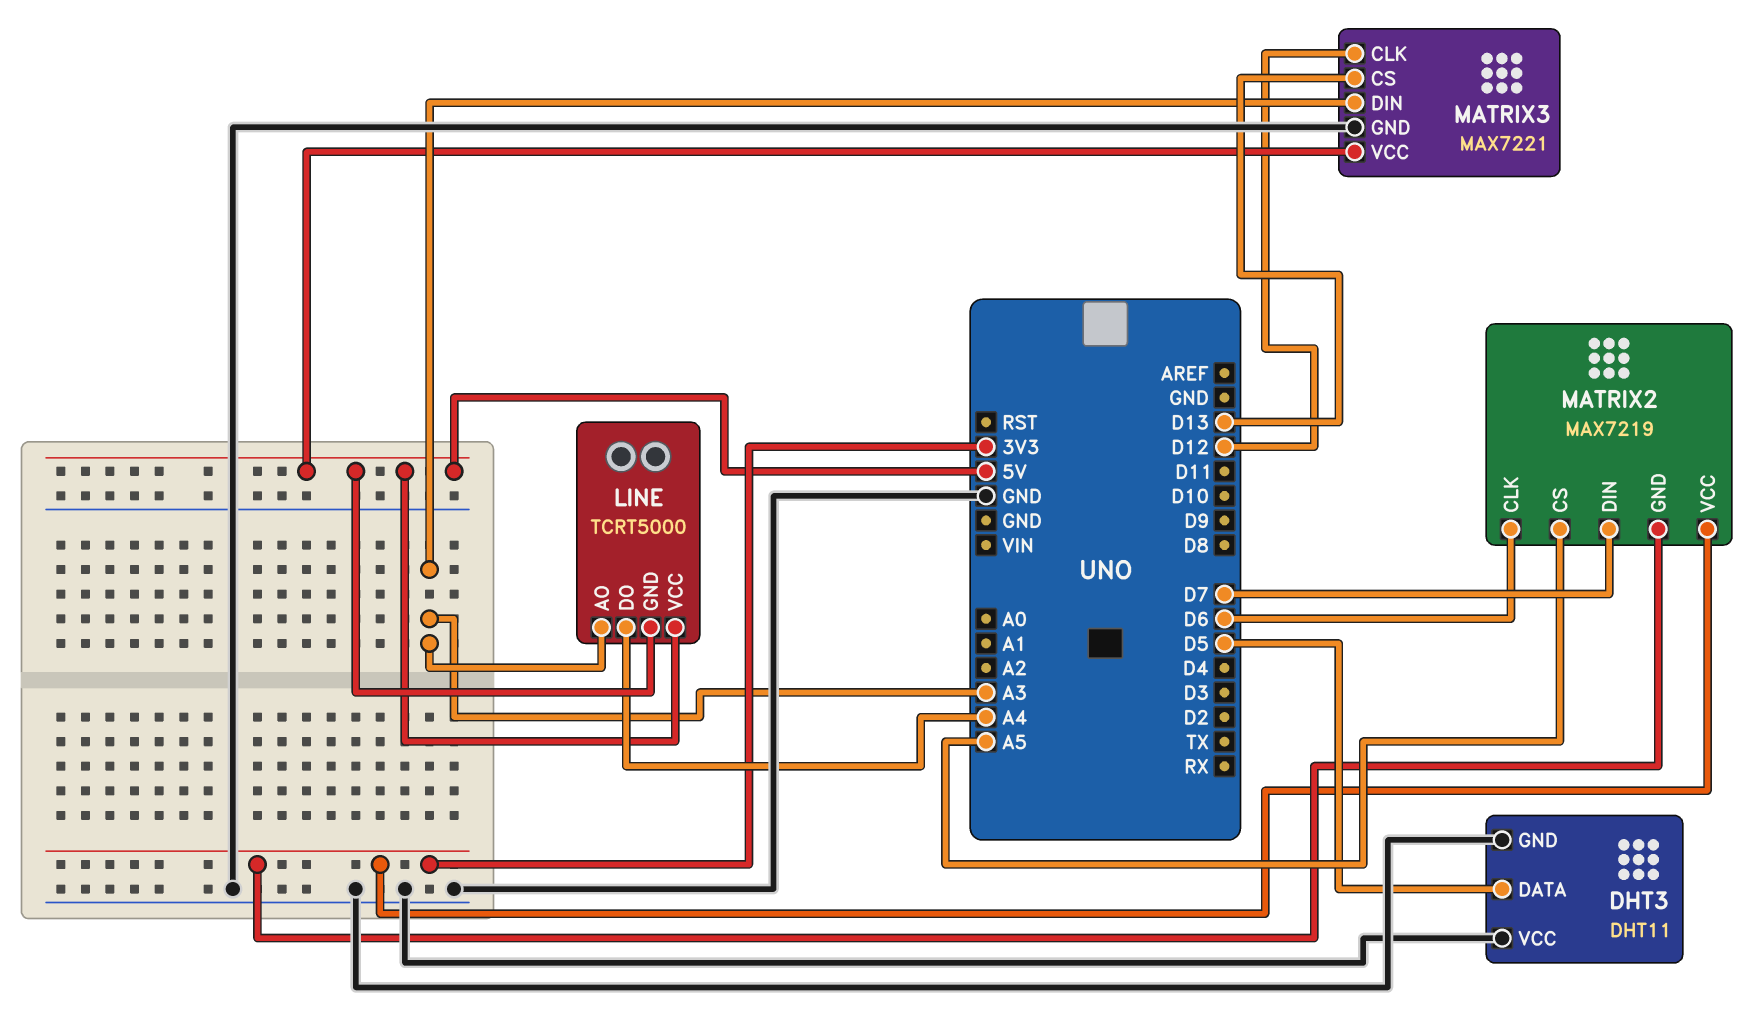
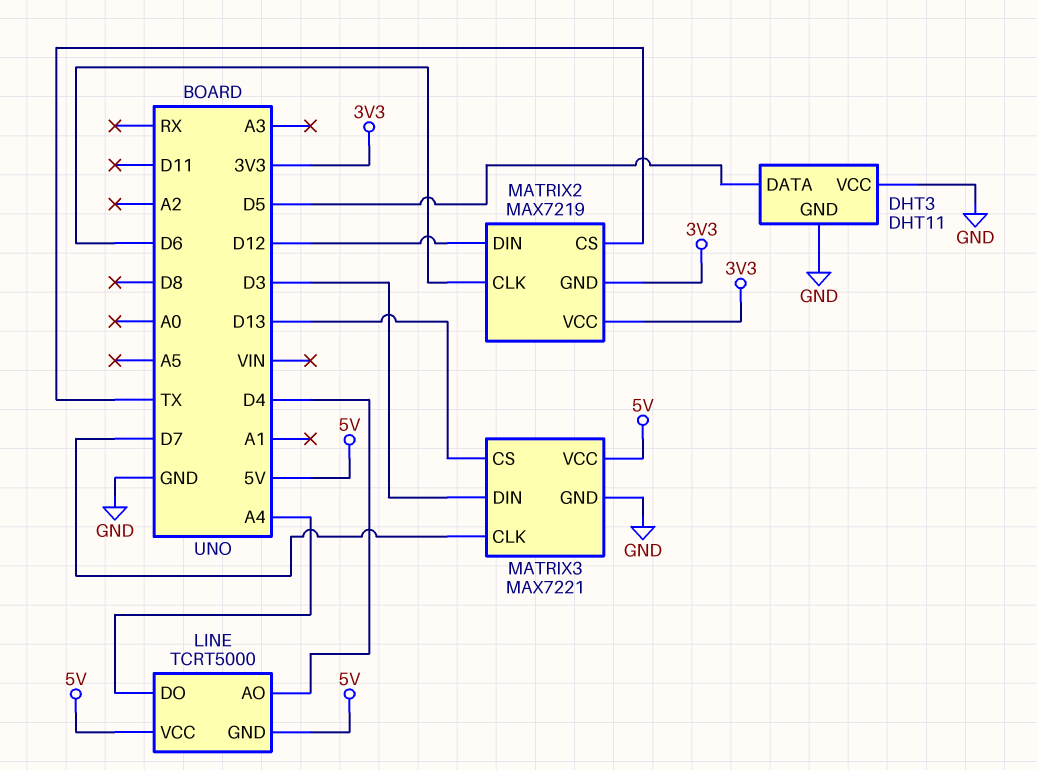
LINE pin AO: A3 -> D4
MATRIX2 pin CS: A5 -> TX
MATRIX2 pin DIN: D7 -> D12
MATRIX3 pin CLK: D12 -> D7
MATRIX3 pin DIN: A3 -> D3

